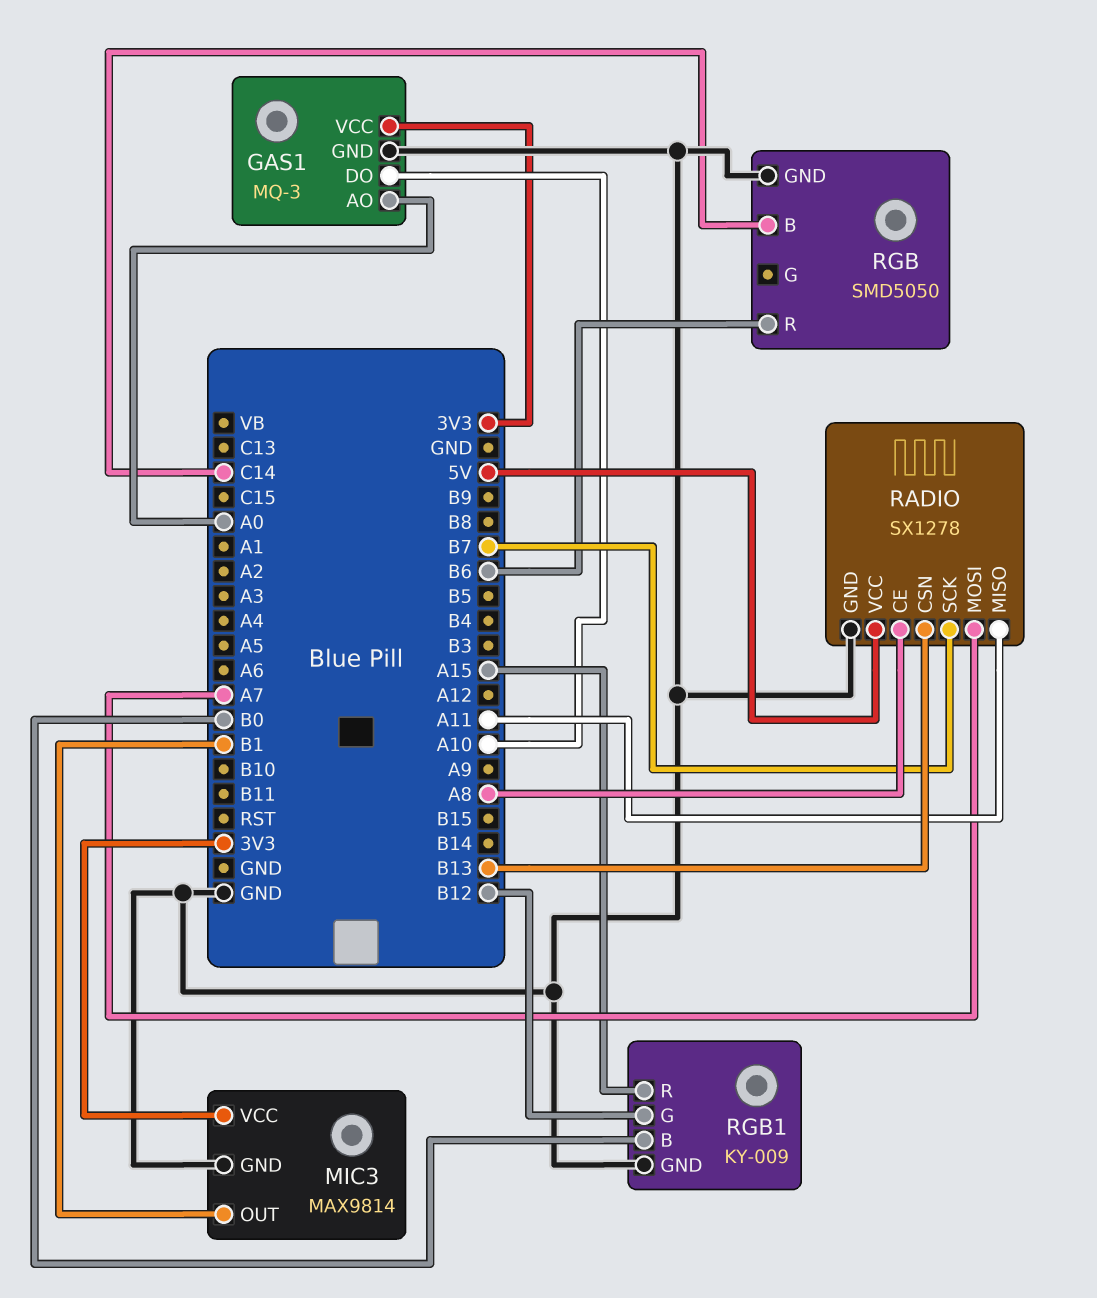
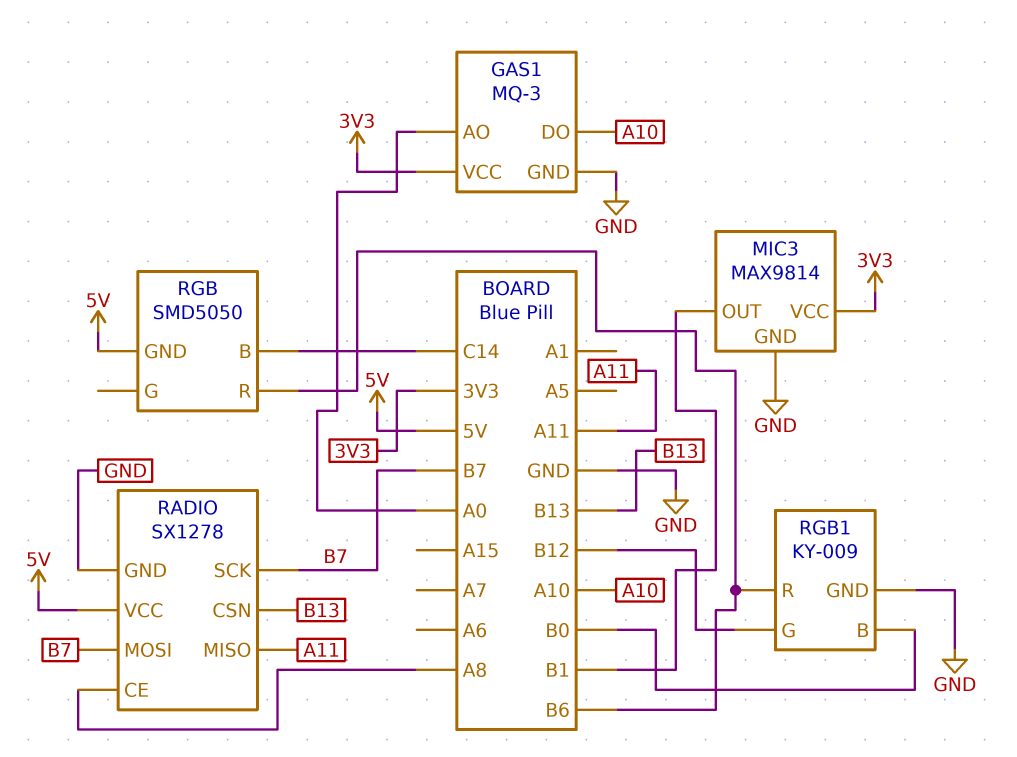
RADIO pin MOSI: A7 -> B7
RGB pin GND: GND -> 5V
RGB1 pin R: A15 -> B6

